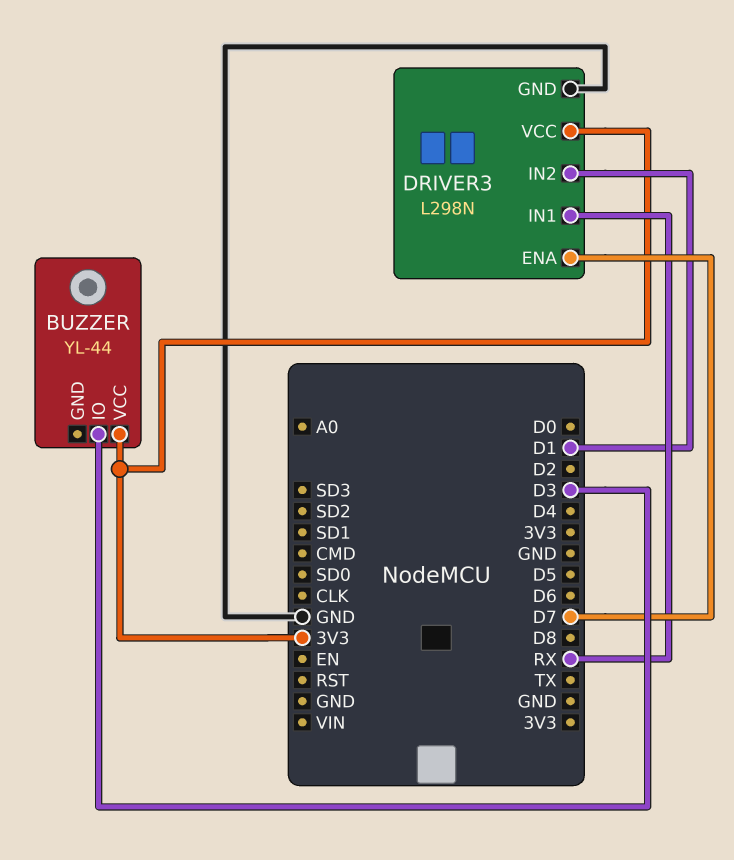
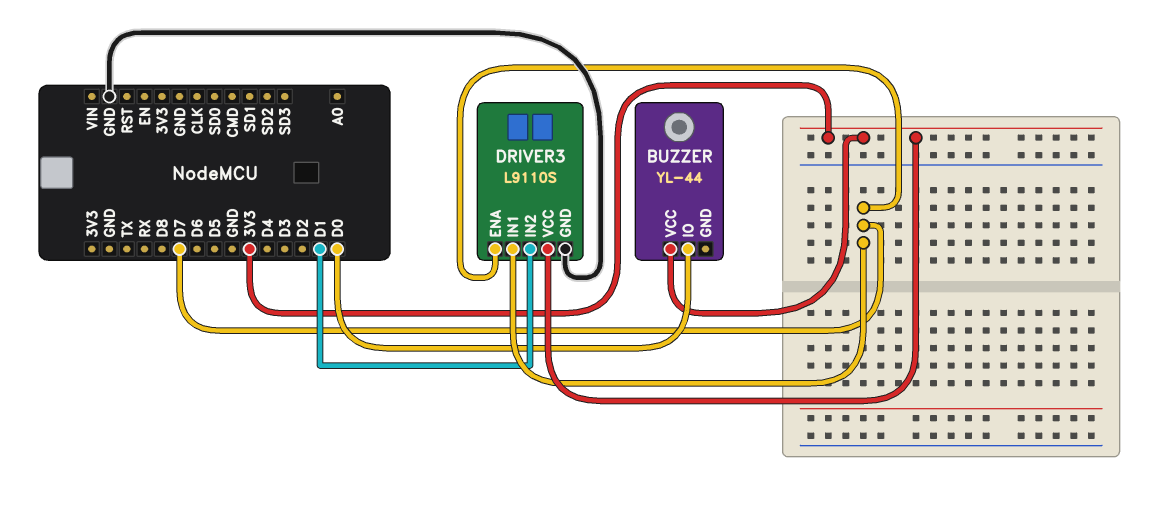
BUZZER pin IO: D3 -> D0
DRIVER3: L298N -> L9110S
DRIVER3 pin IN1: RX -> D7

